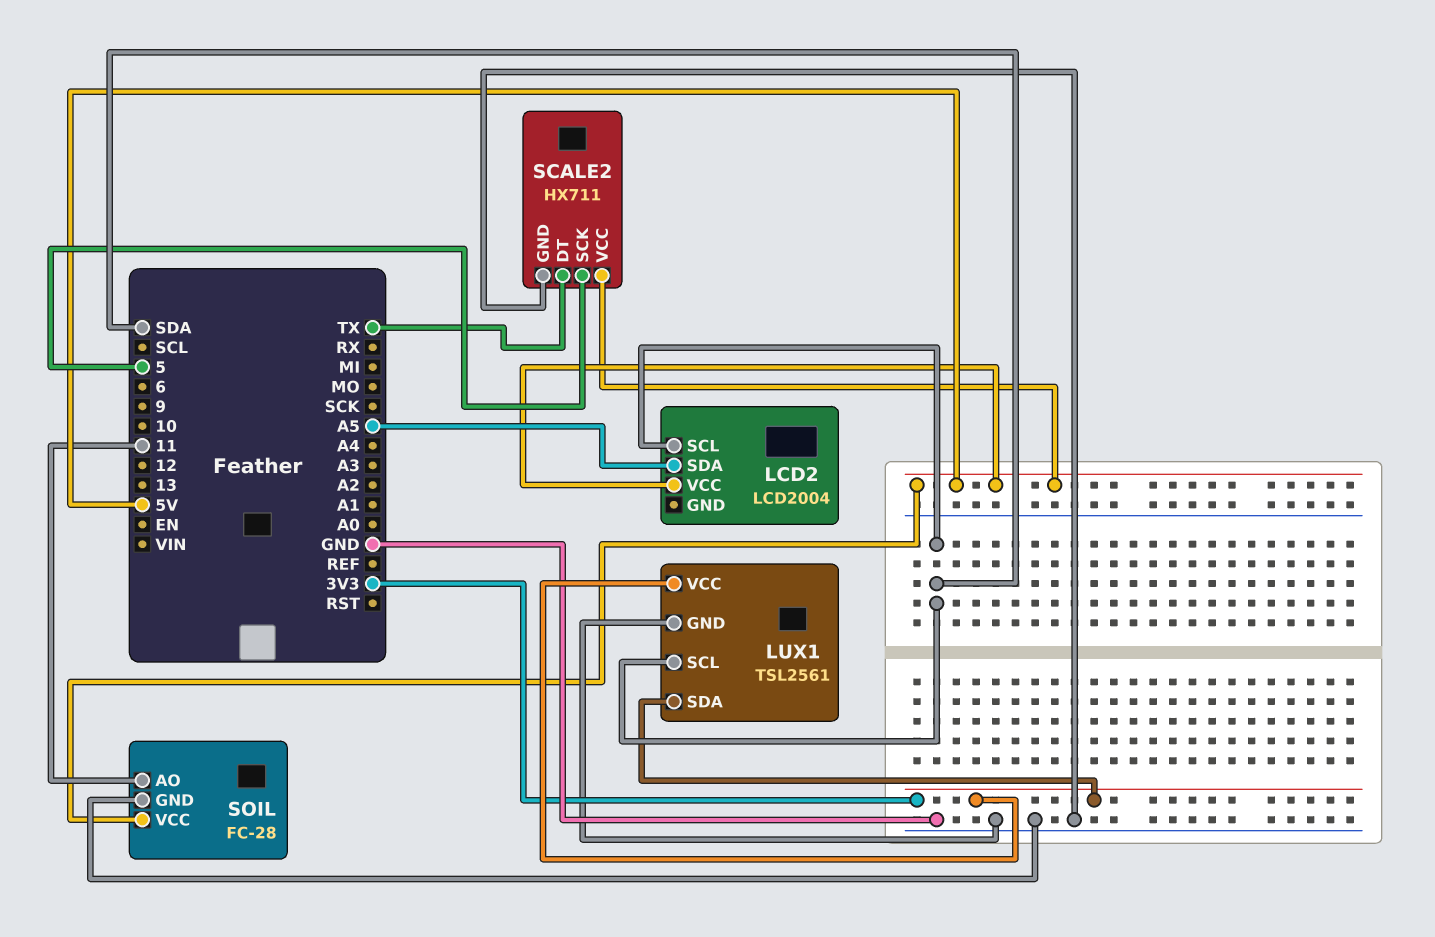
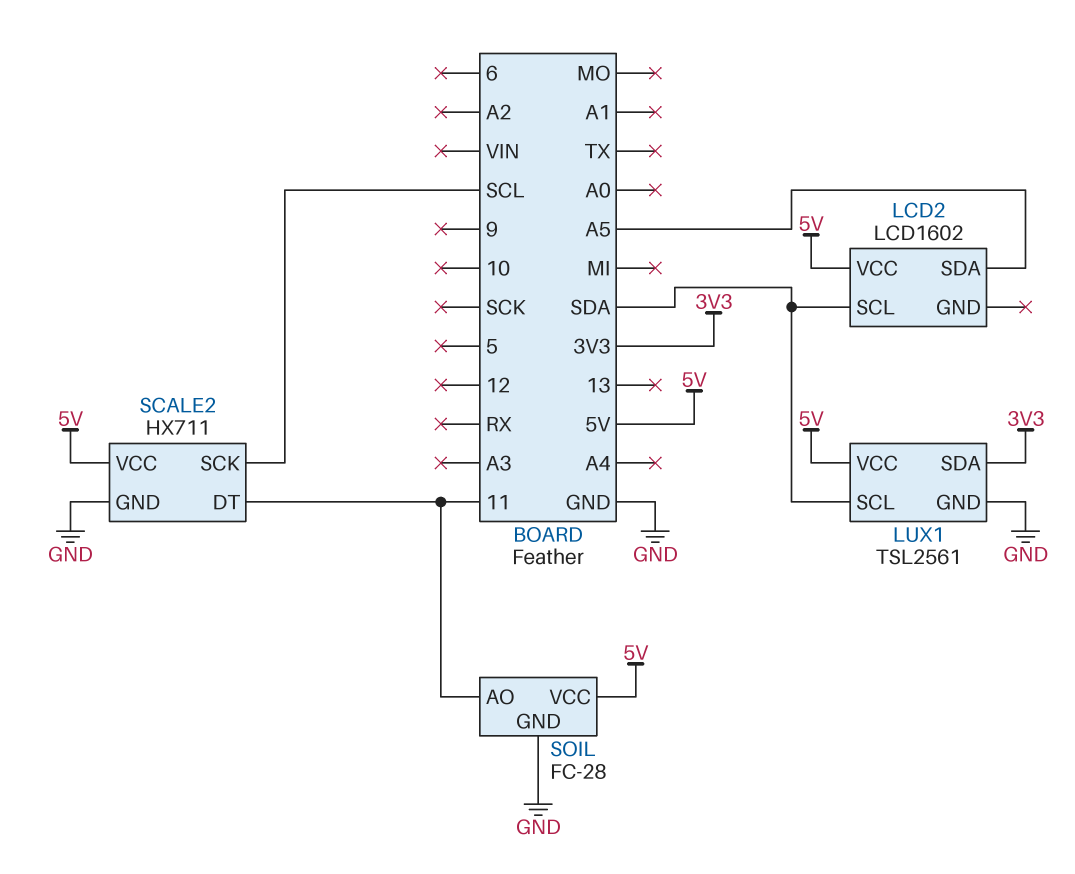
LCD2: LCD2004 -> LCD1602
LUX1 pin VCC: 3V3 -> 5V
SCALE2 pin DT: TX -> 11
SCALE2 pin SCK: 5 -> SCL

